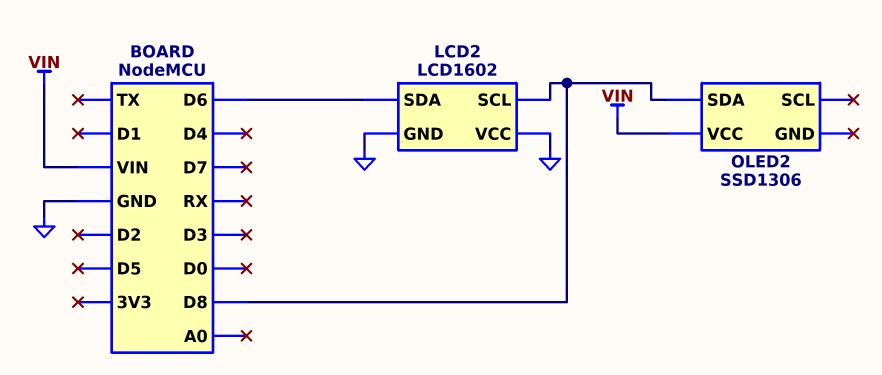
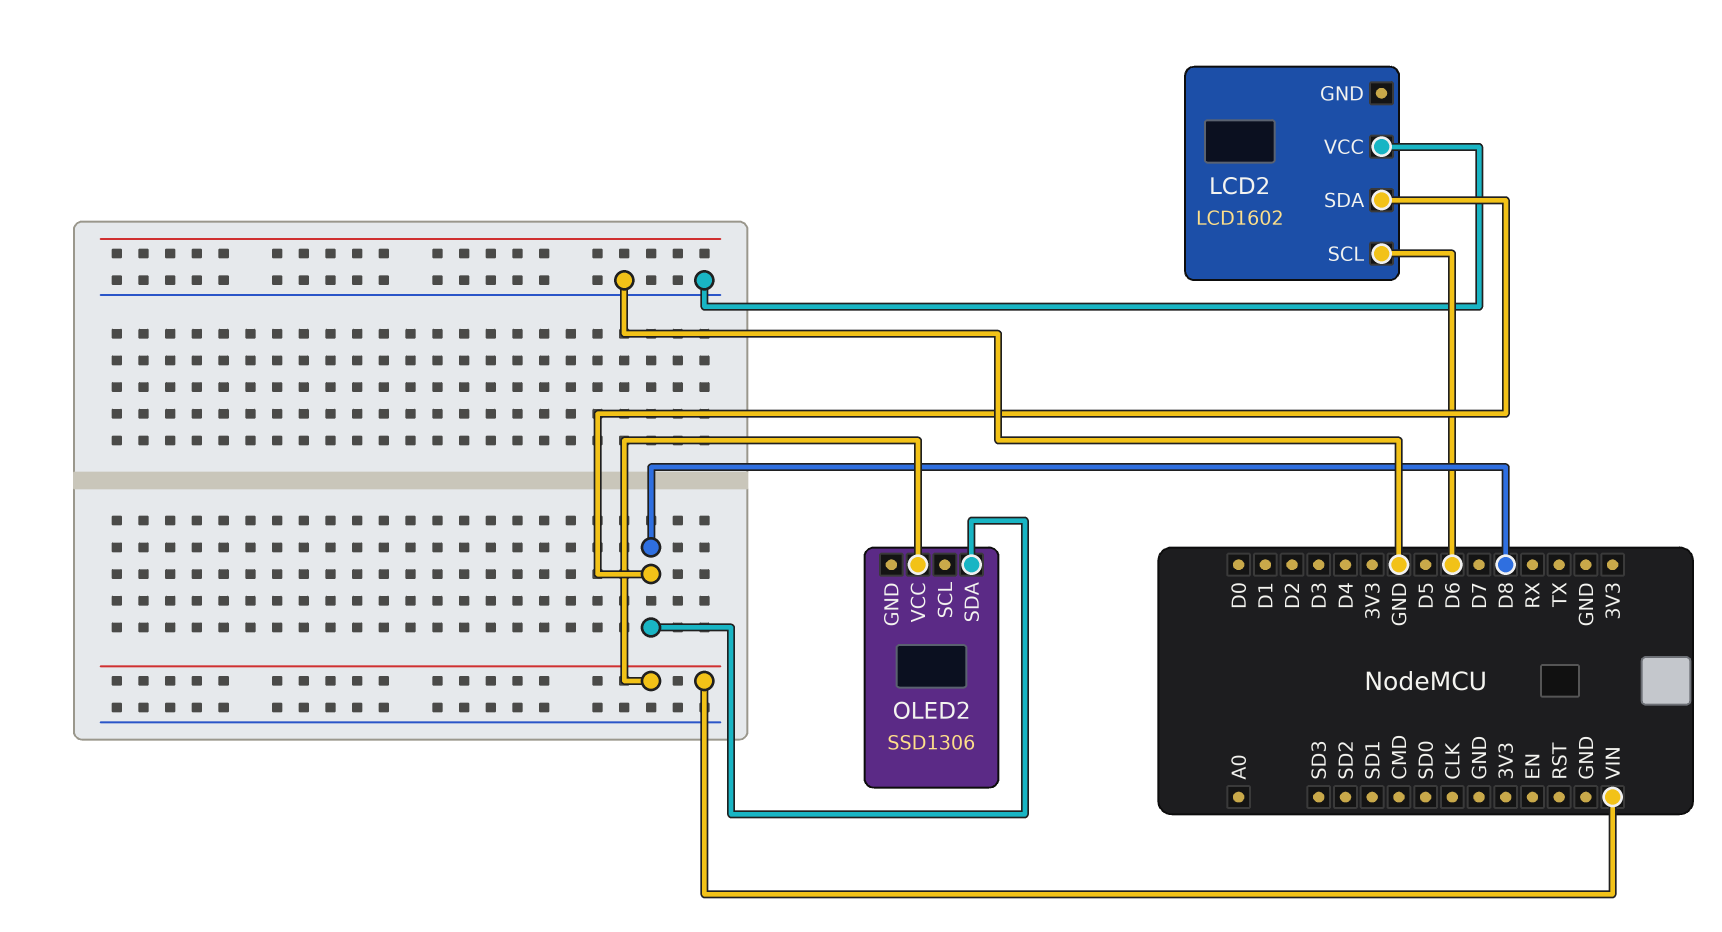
LCD2 pin GND: GND -> none
LCD2 pin SCL: D8 -> D6
LCD2 pin SDA: D6 -> D8

